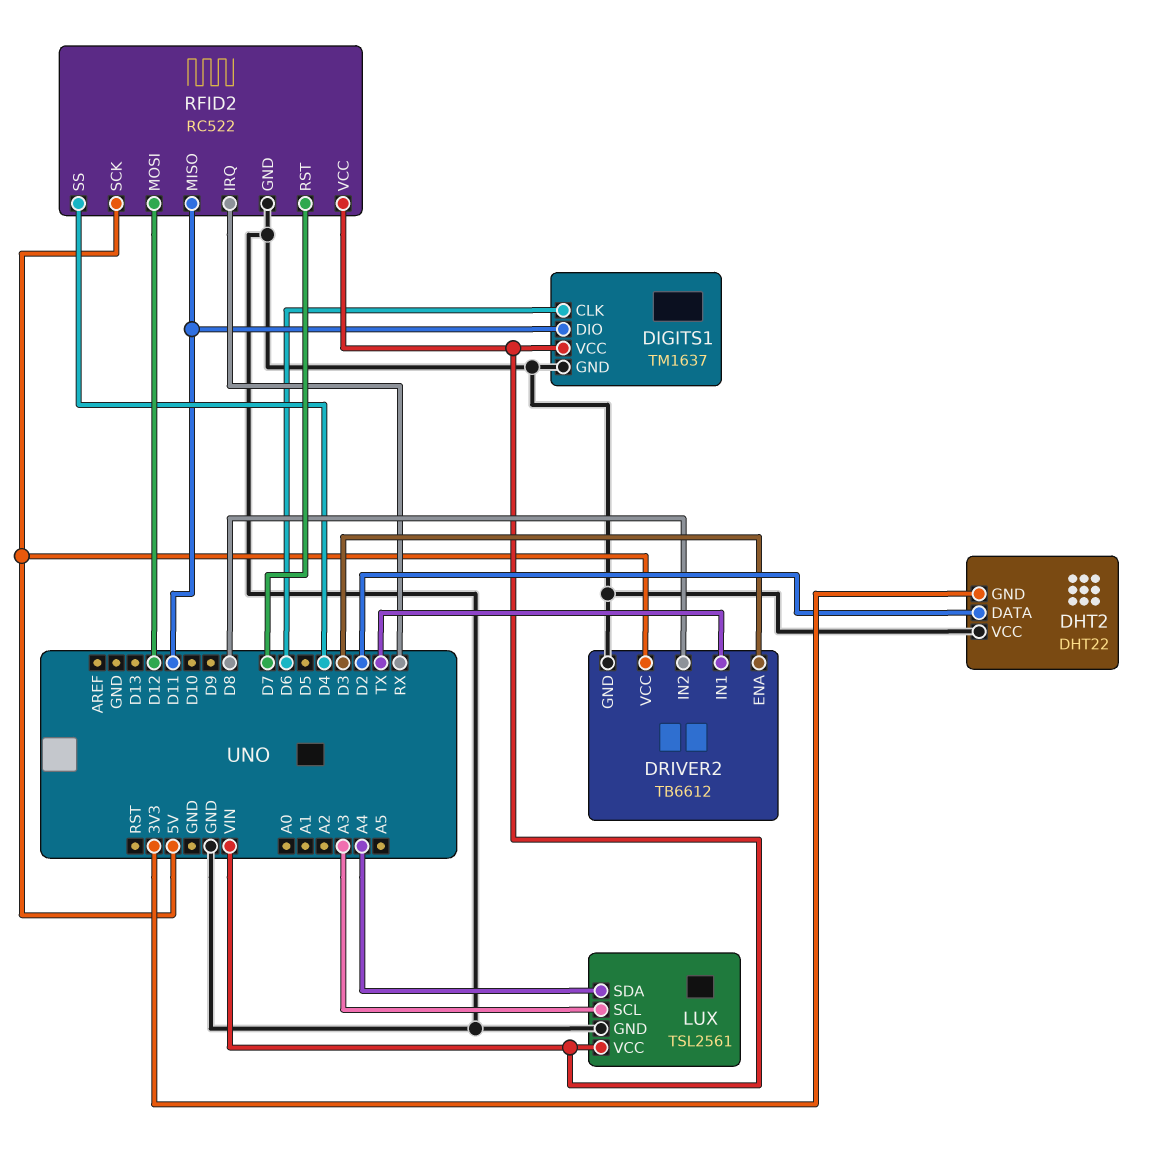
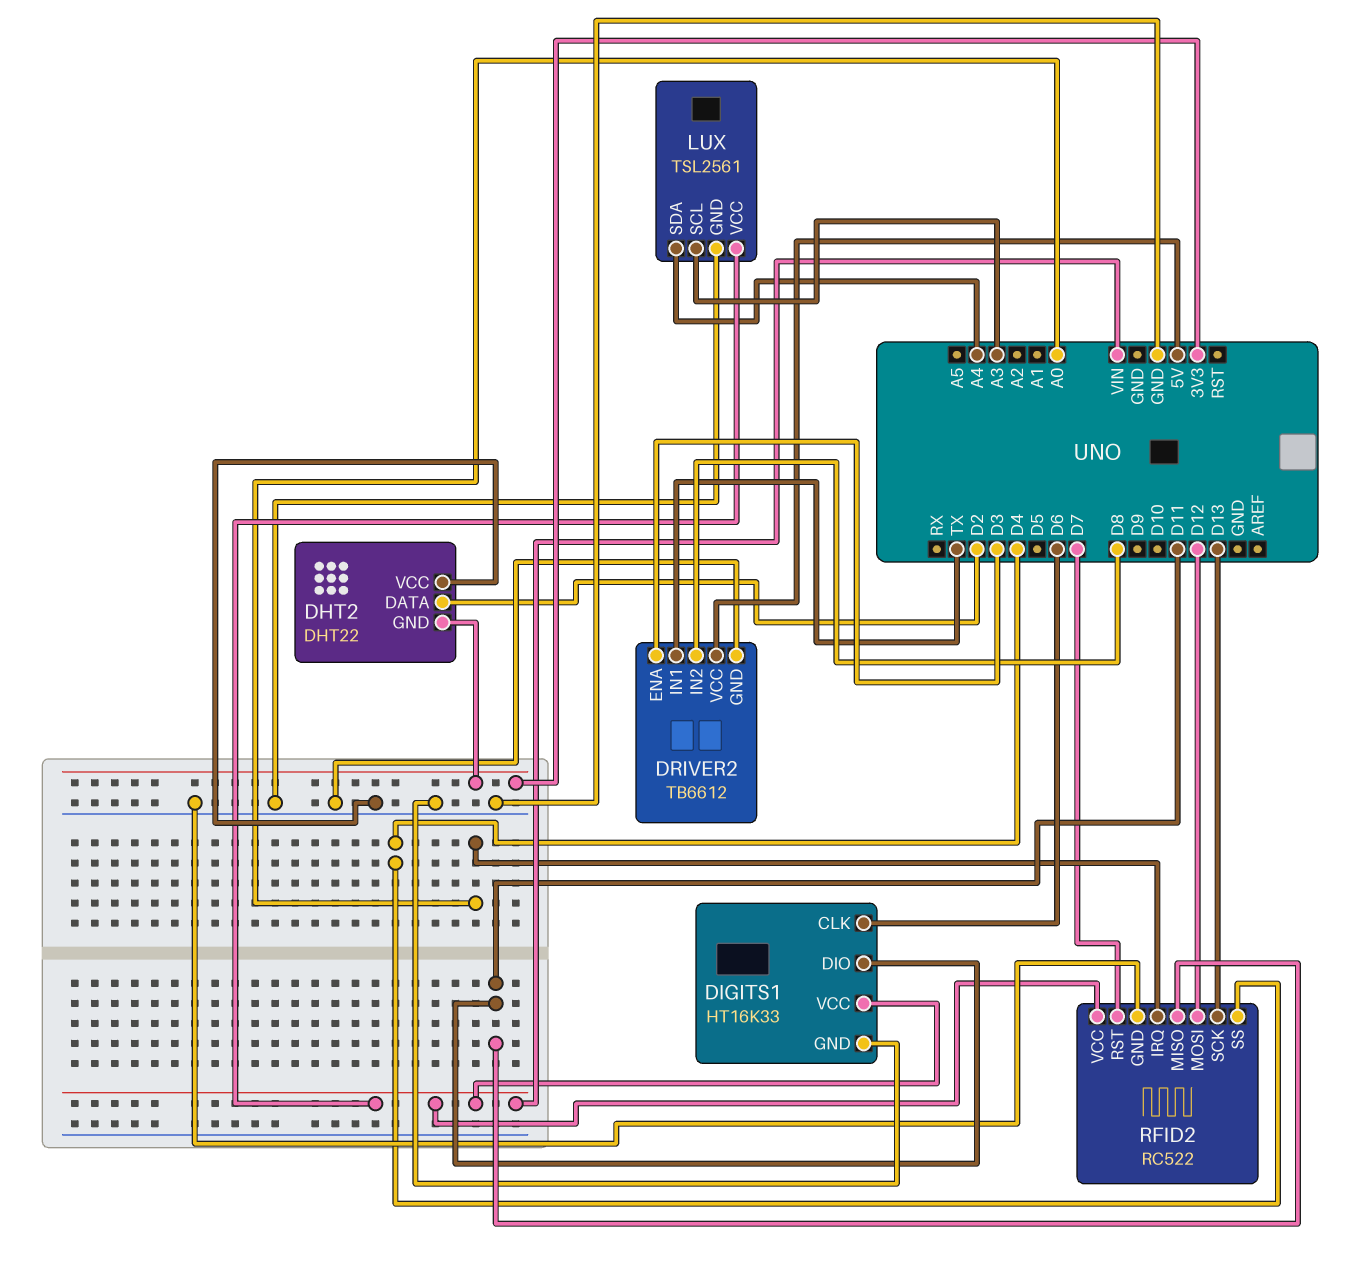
DIGITS1: TM1637 -> HT16K33
RFID2 pin IRQ: RX -> A0
RFID2 pin SCK: 5V -> D13

